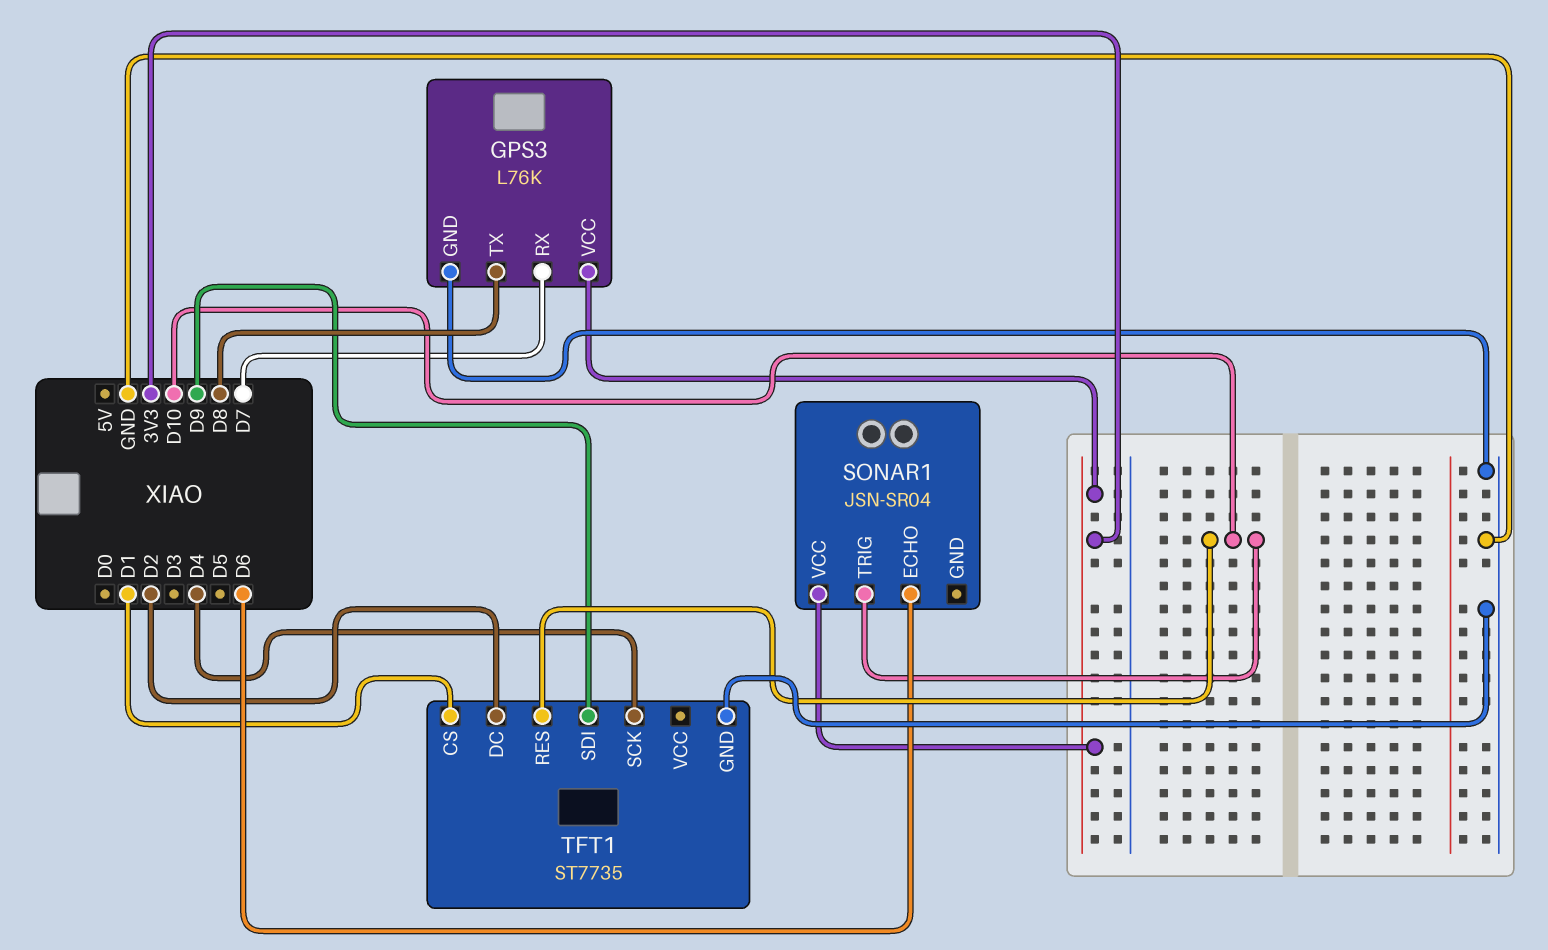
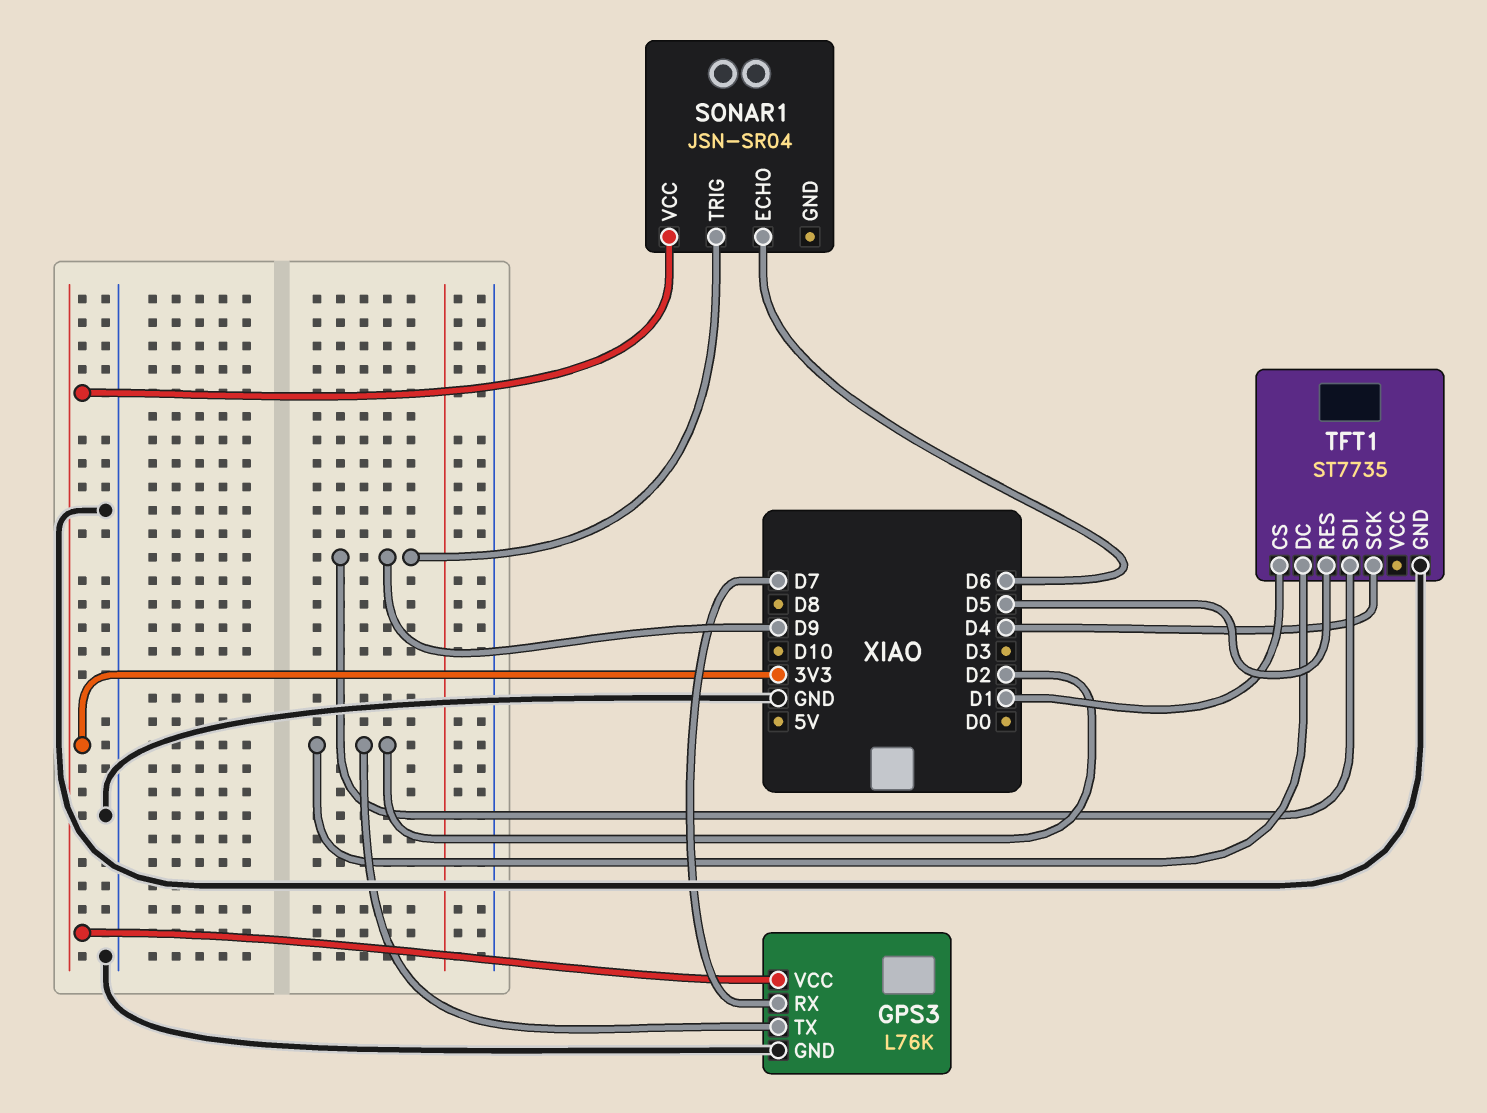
GPS3 pin TX: D8 -> D2
SONAR1 pin TRIG: D10 -> D9
TFT1 pin RES: D10 -> D5

